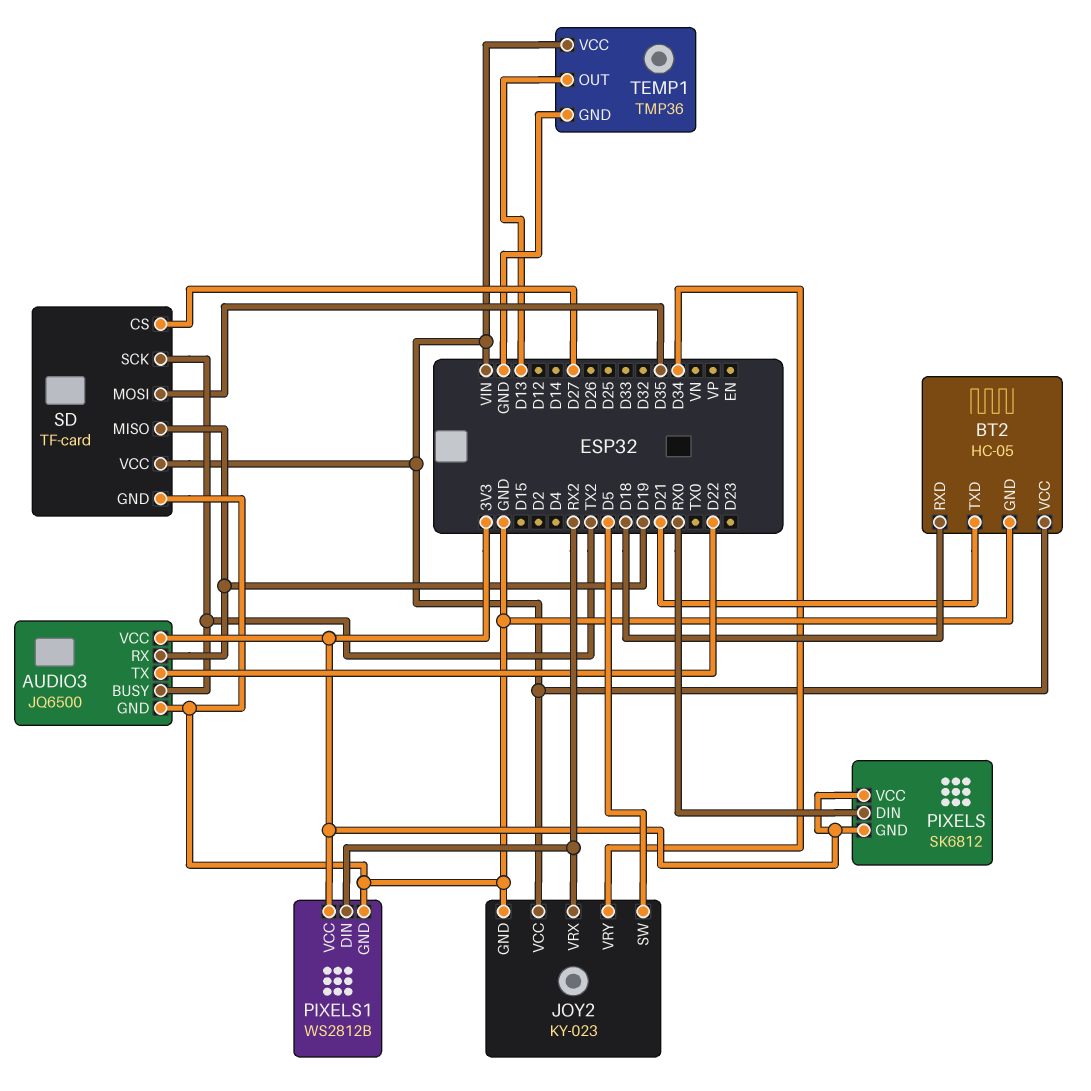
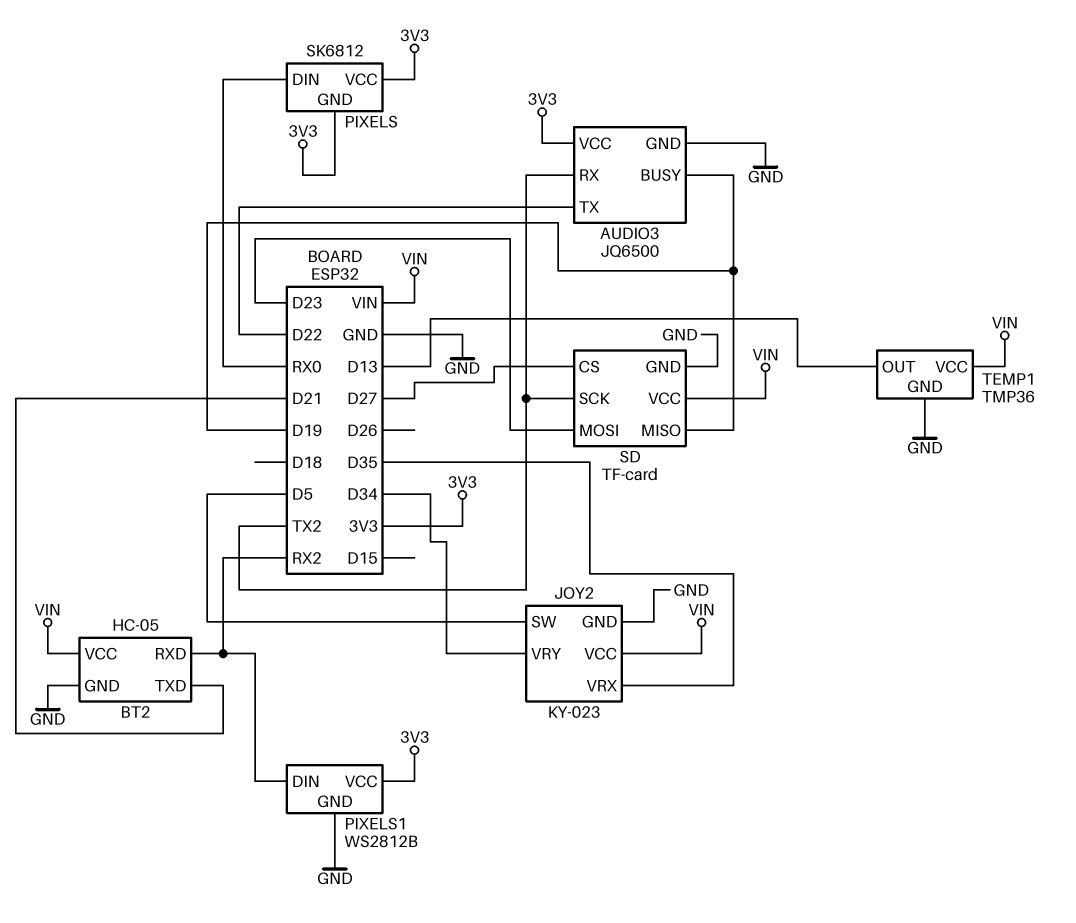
AUDIO3 pin BUSY: TX2 -> D19
AUDIO3 pin RX: D19 -> TX2
BT2 pin RXD: D18 -> RX2
JOY2 pin VRX: RX2 -> D35
SD pin MOSI: D35 -> D23

